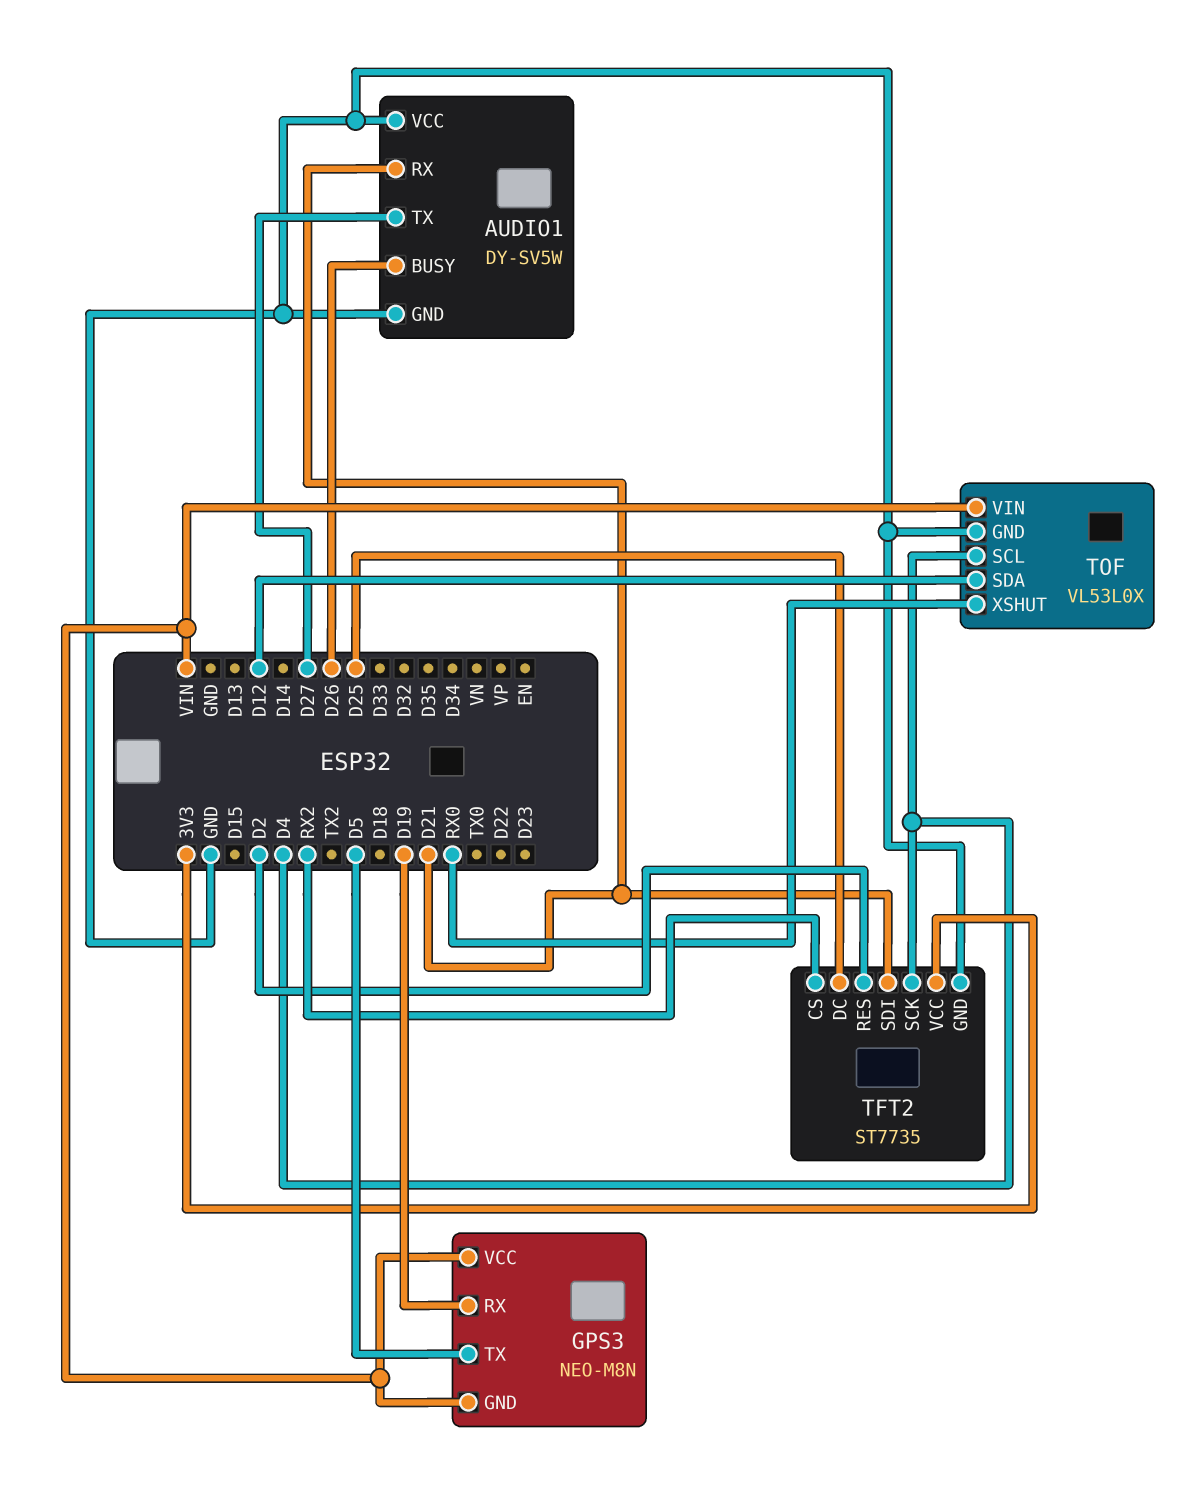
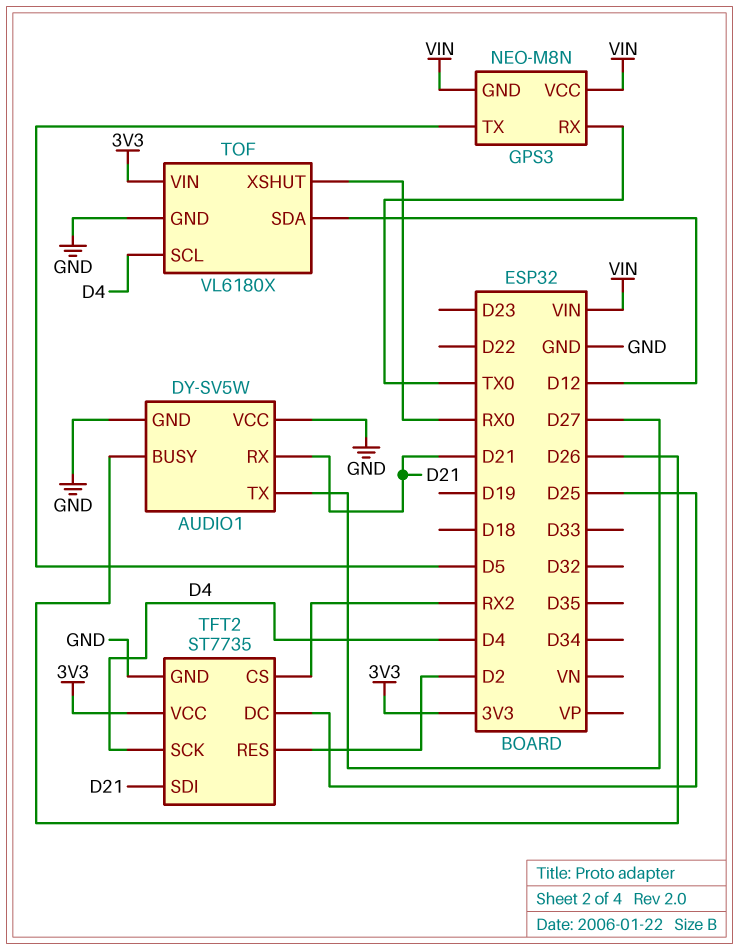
GPS3 pin RX: D19 -> TX0
TOF: VL53L0X -> VL6180X
TOF pin VIN: VIN -> 3V3

